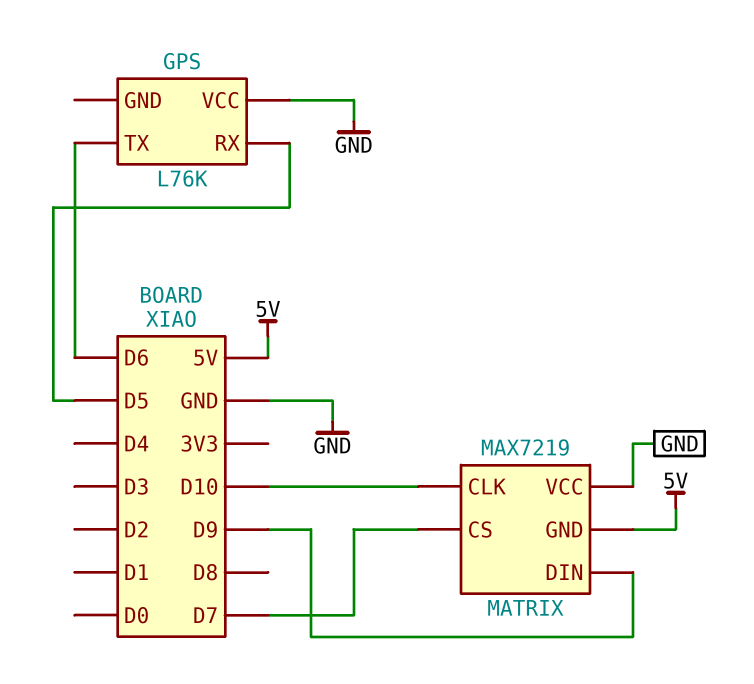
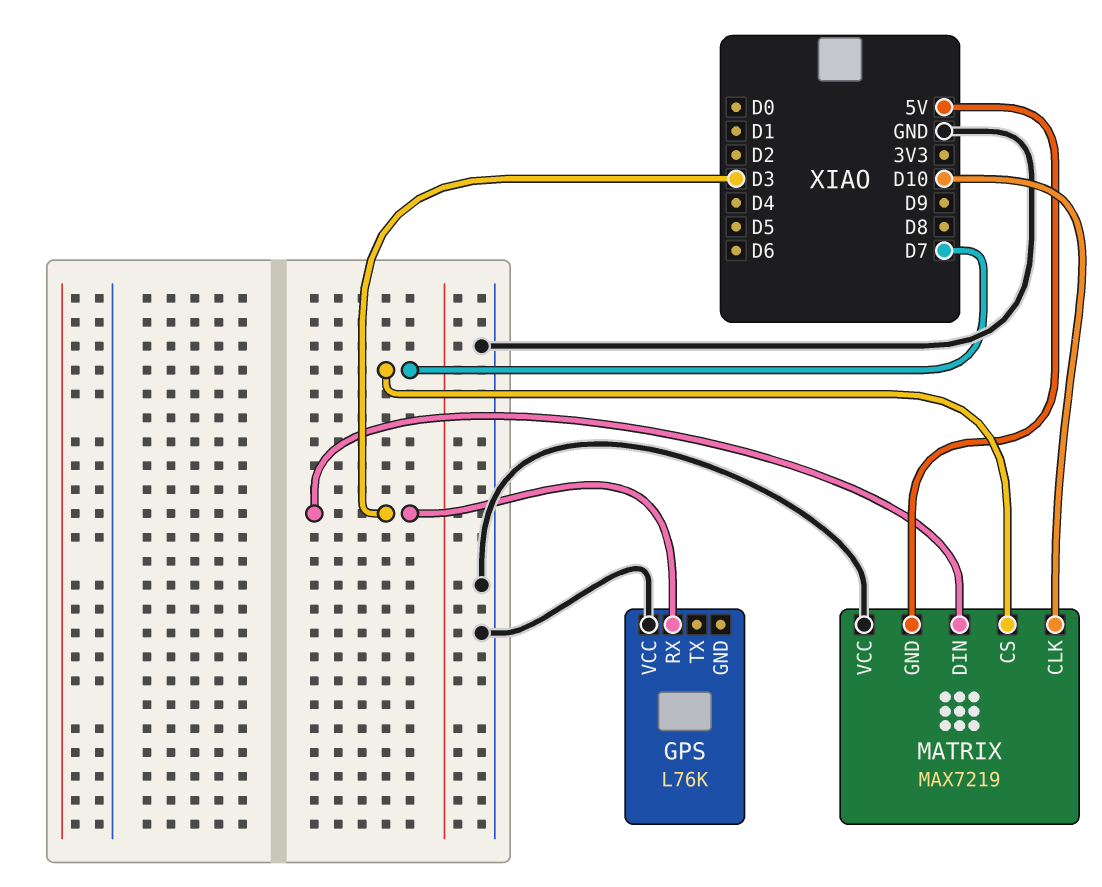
GPS pin RX: D5 -> D3
GPS pin TX: D6 -> none
MATRIX pin DIN: D9 -> D3

